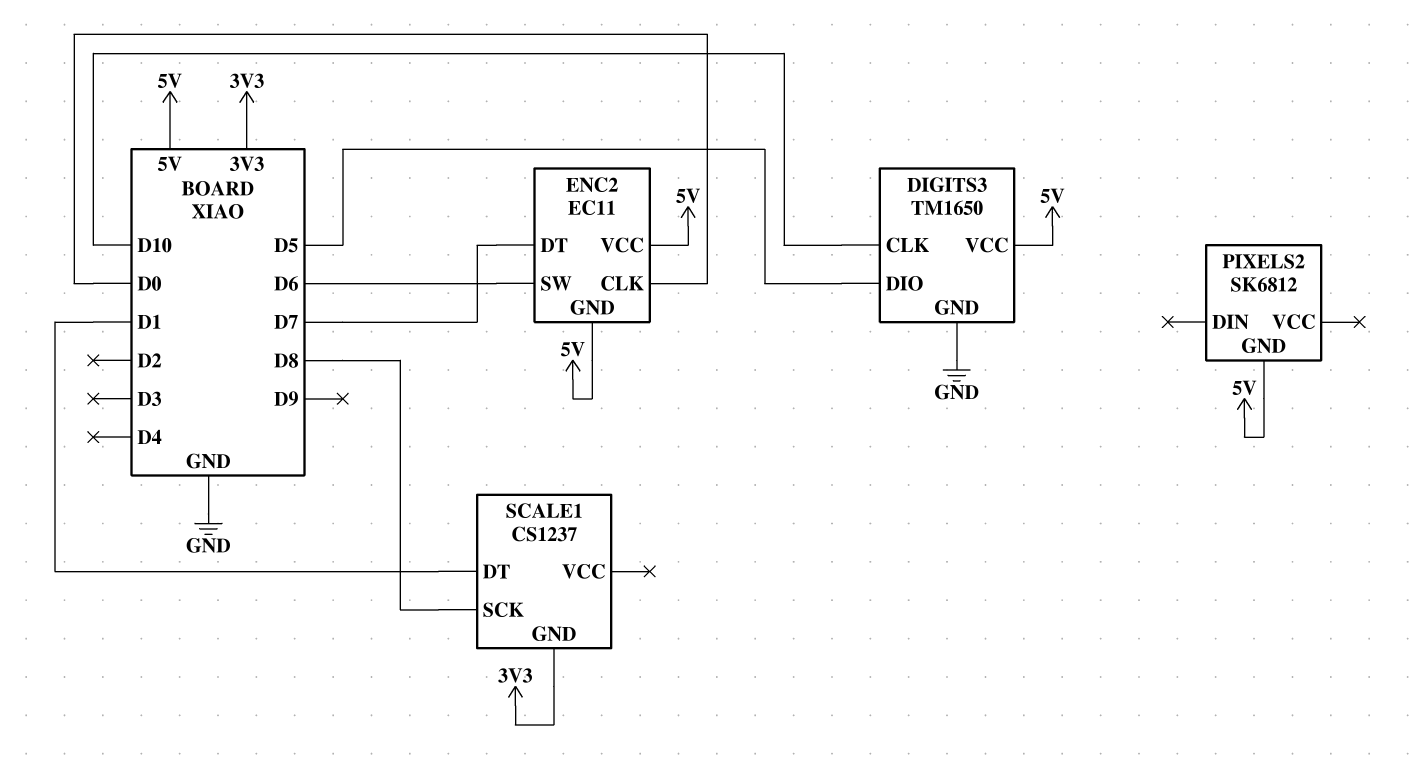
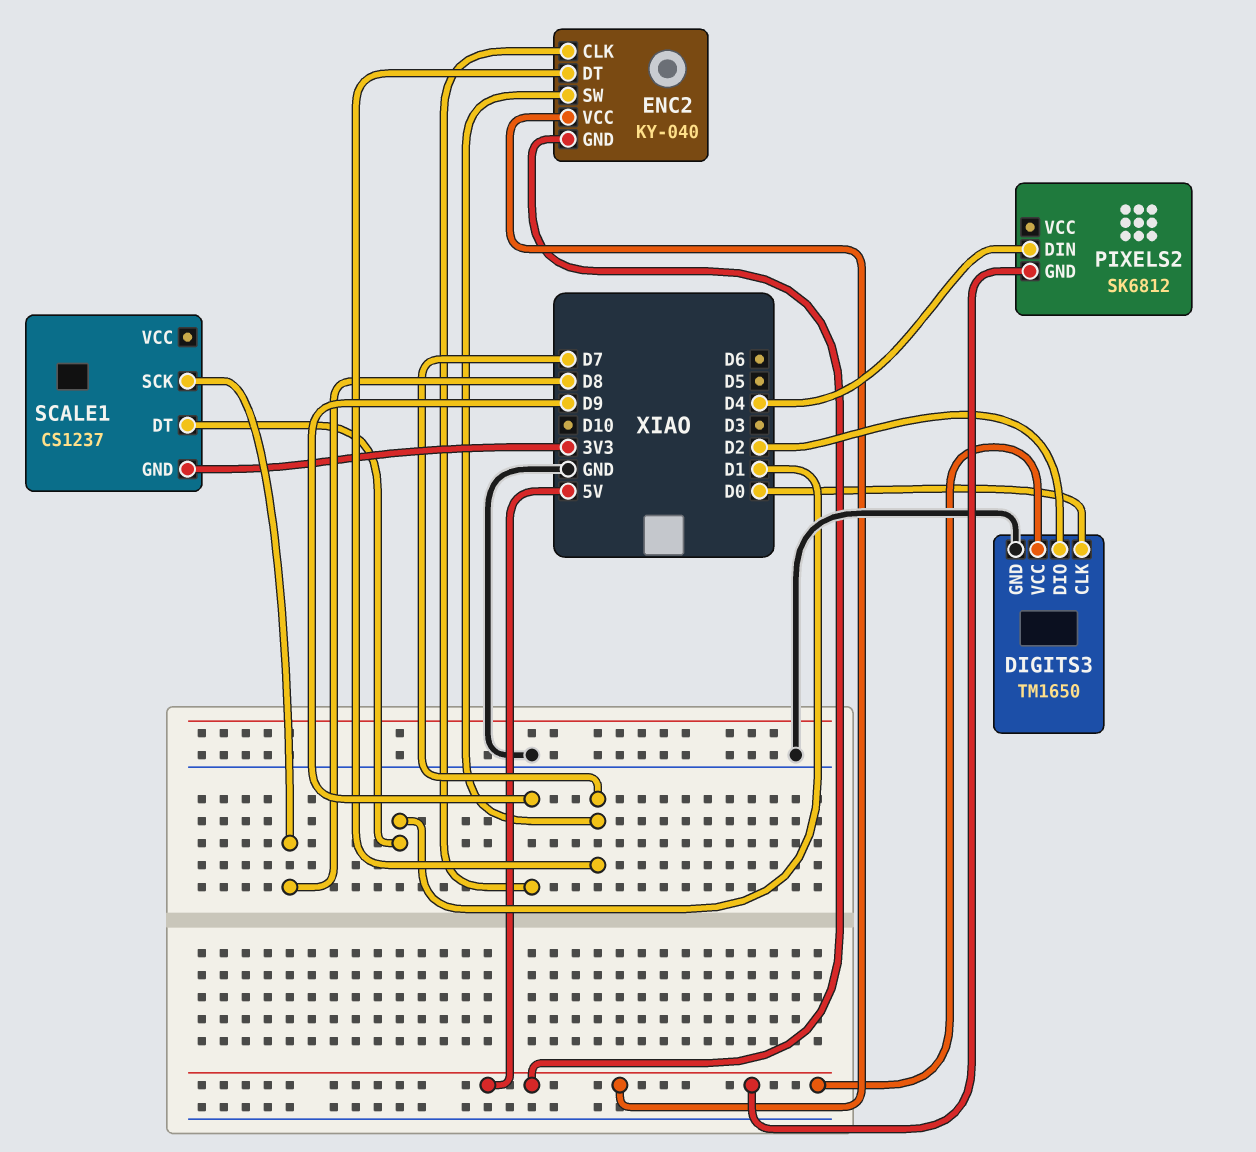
DIGITS3 pin CLK: D10 -> D0
DIGITS3 pin DIO: D5 -> D2
ENC2: EC11 -> KY-040
ENC2 pin CLK: D0 -> D9
ENC2 pin SW: D6 -> D7
PIXELS2 pin DIN: none -> D4

